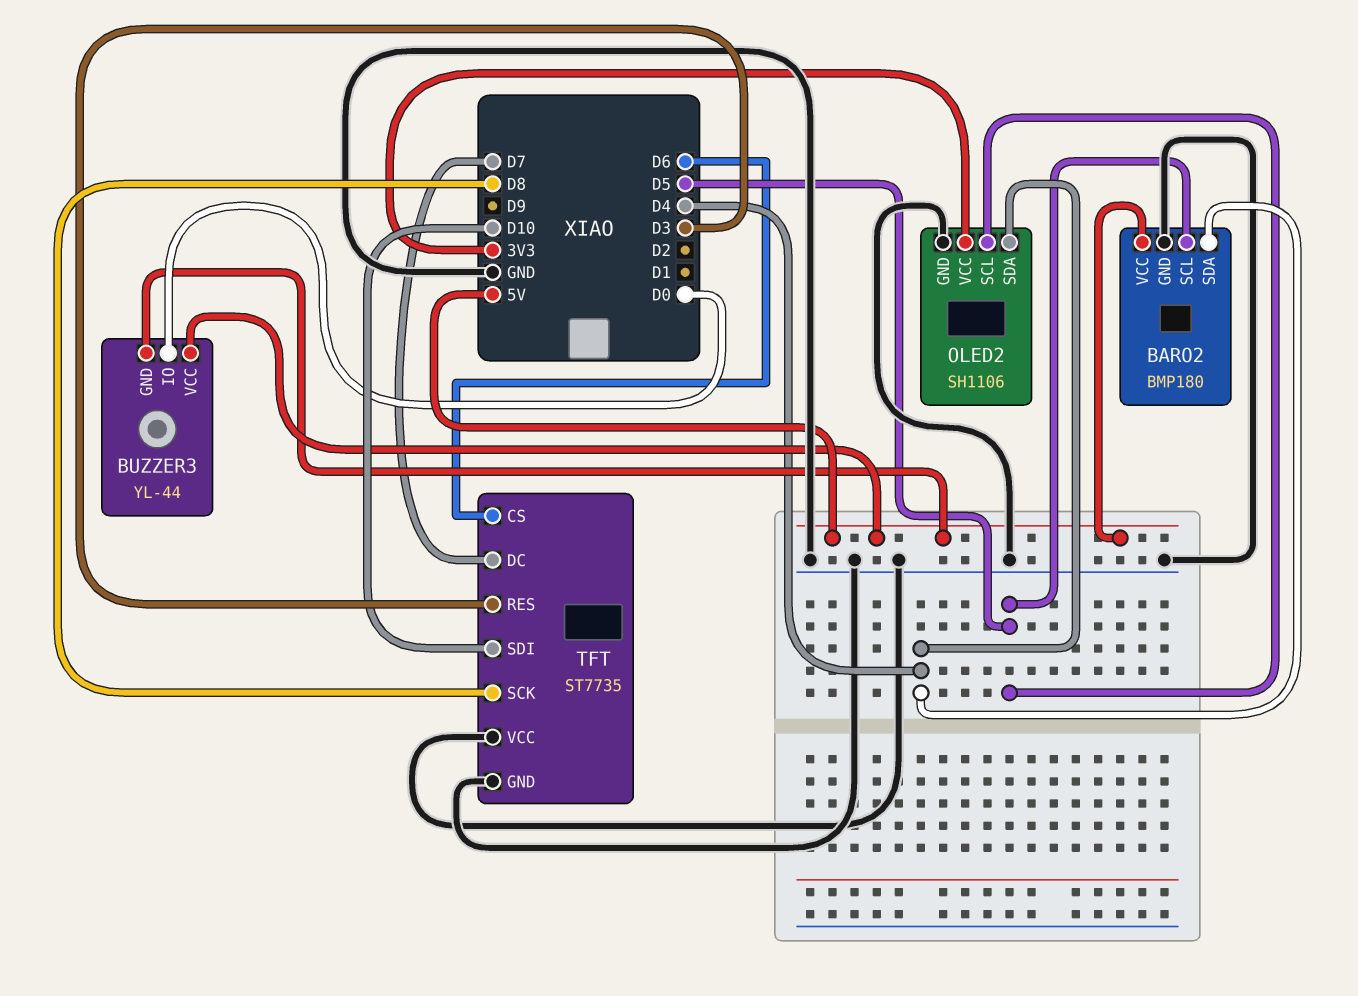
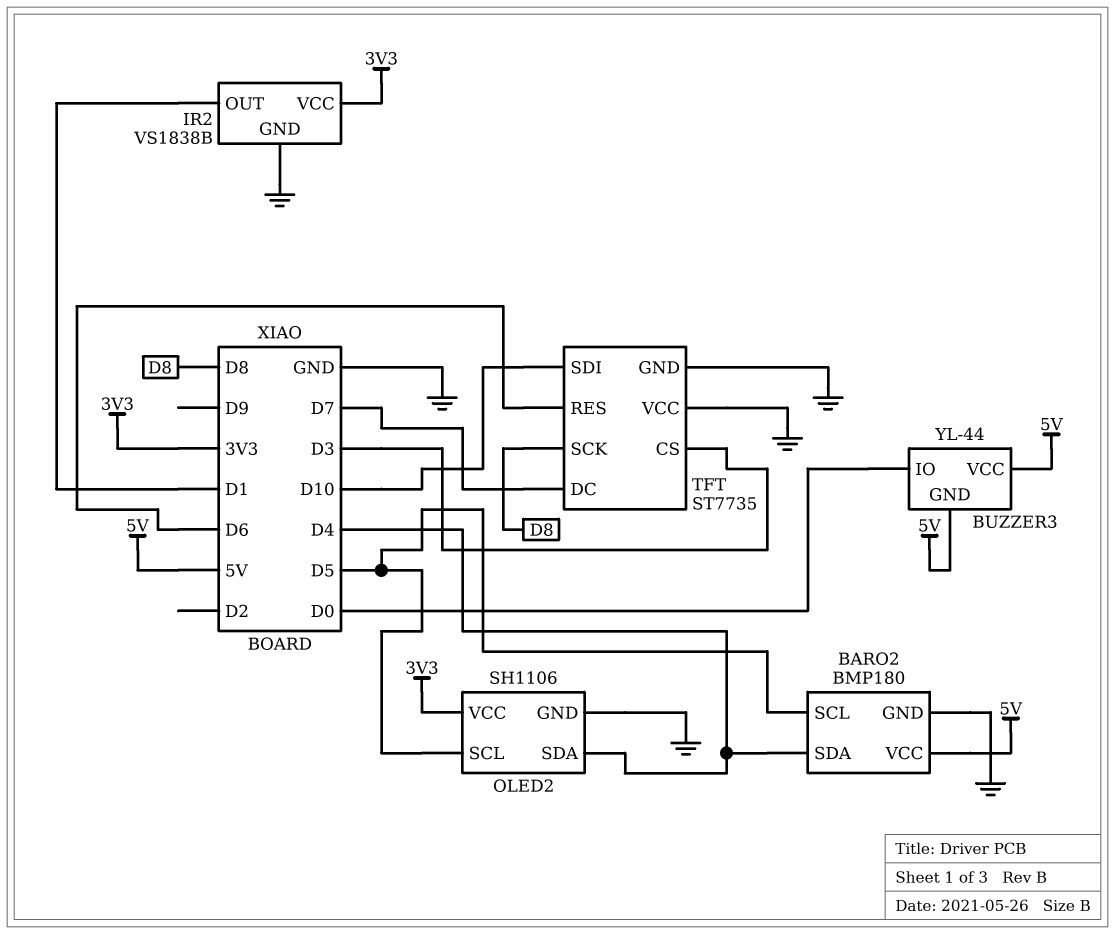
IR2: none -> VS1838B
IR2 pin GND: none -> GND
IR2 pin OUT: none -> D1
IR2 pin VCC: none -> 3V3
TFT pin CS: D6 -> D3
TFT pin RES: D3 -> D6

